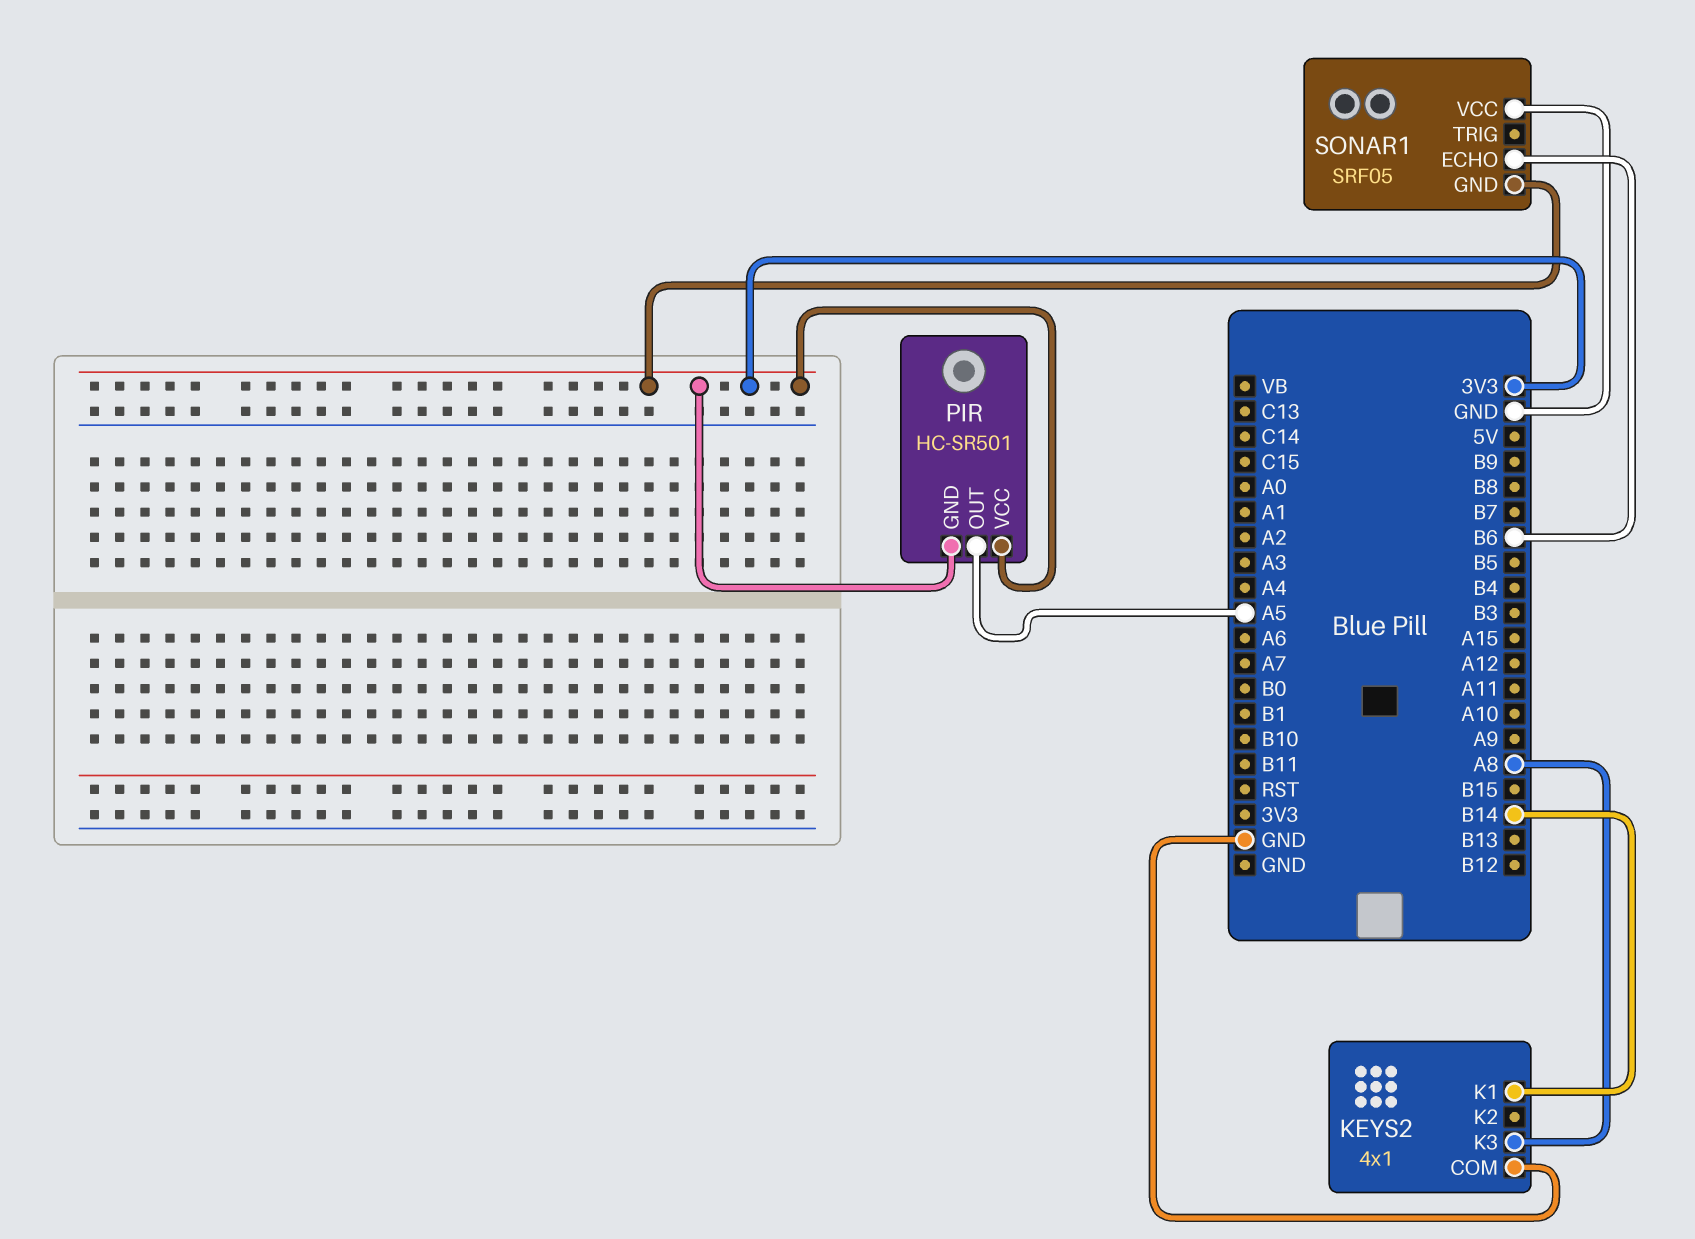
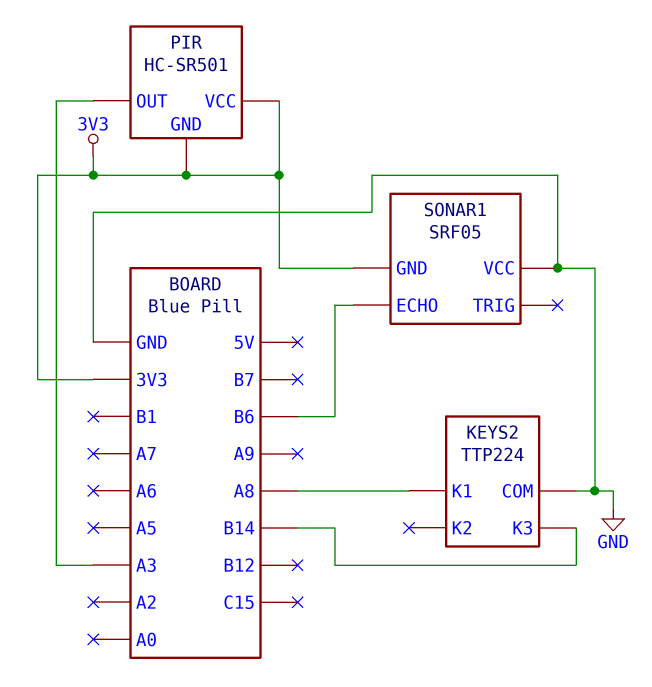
KEYS2: 4x1 -> TTP224
KEYS2 pin K1: B14 -> A8
KEYS2 pin K3: A8 -> B14
PIR pin OUT: A5 -> A3

